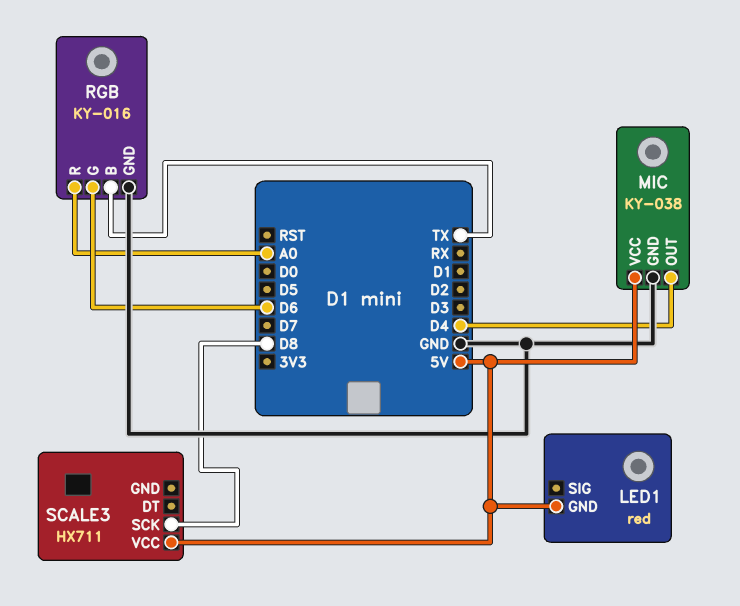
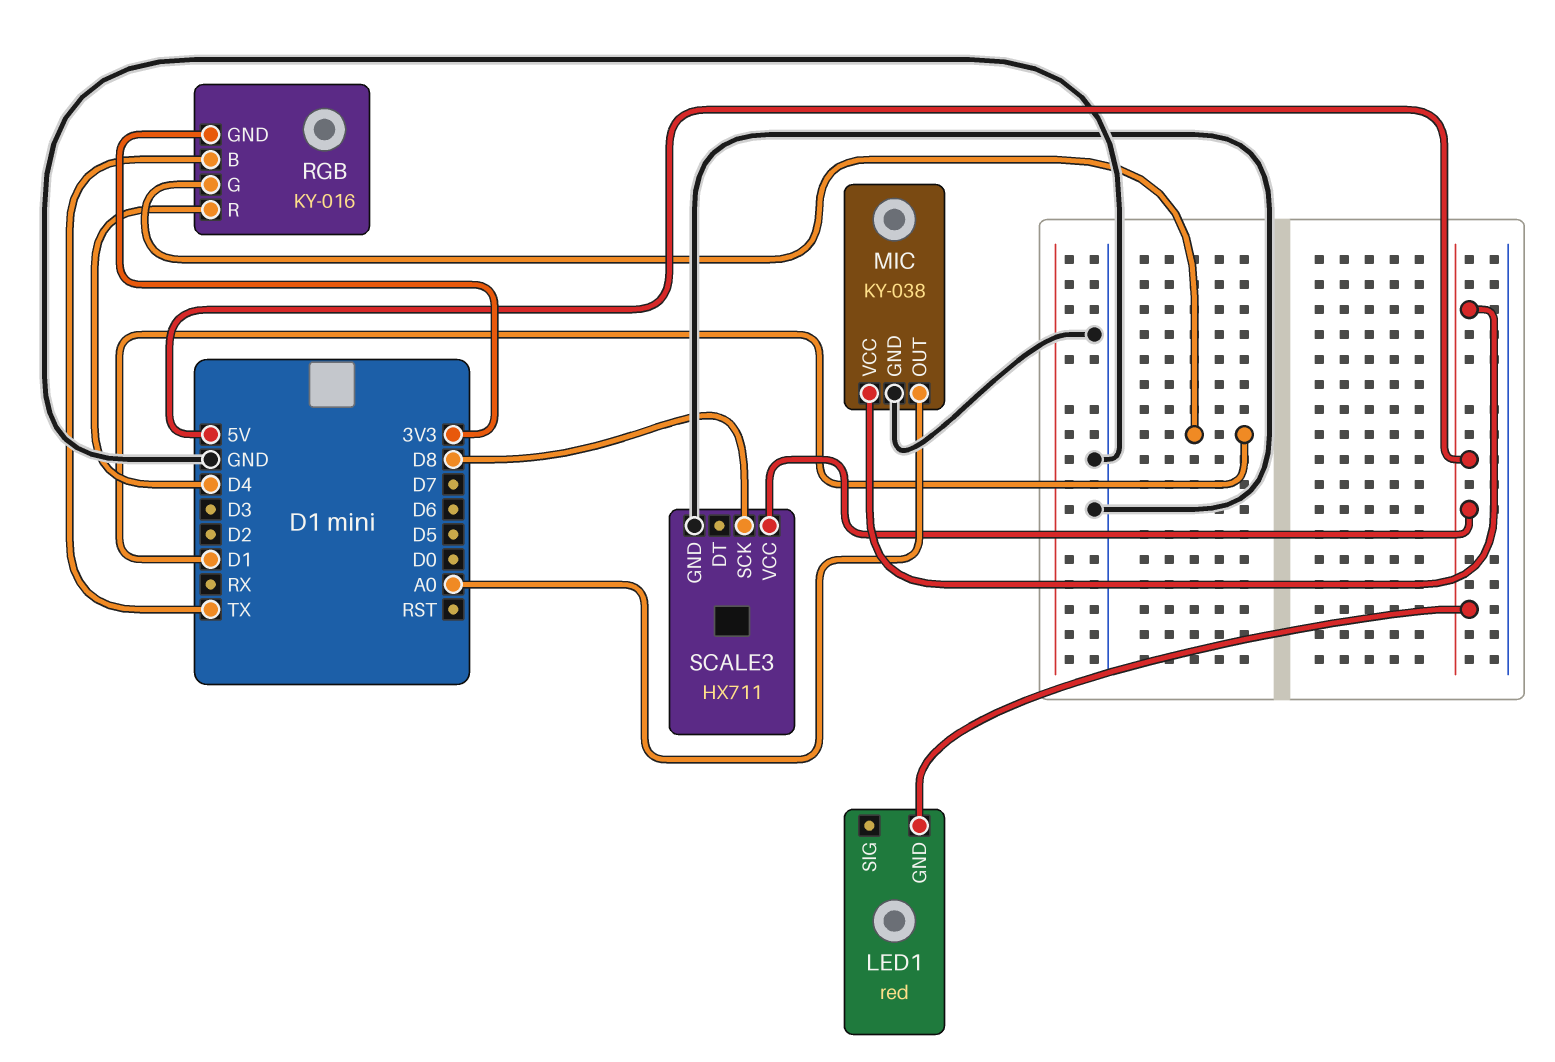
MIC pin OUT: D4 -> A0
RGB pin G: D6 -> D1
RGB pin GND: GND -> 3V3
RGB pin R: A0 -> D4
SCALE3 pin GND: none -> GND

